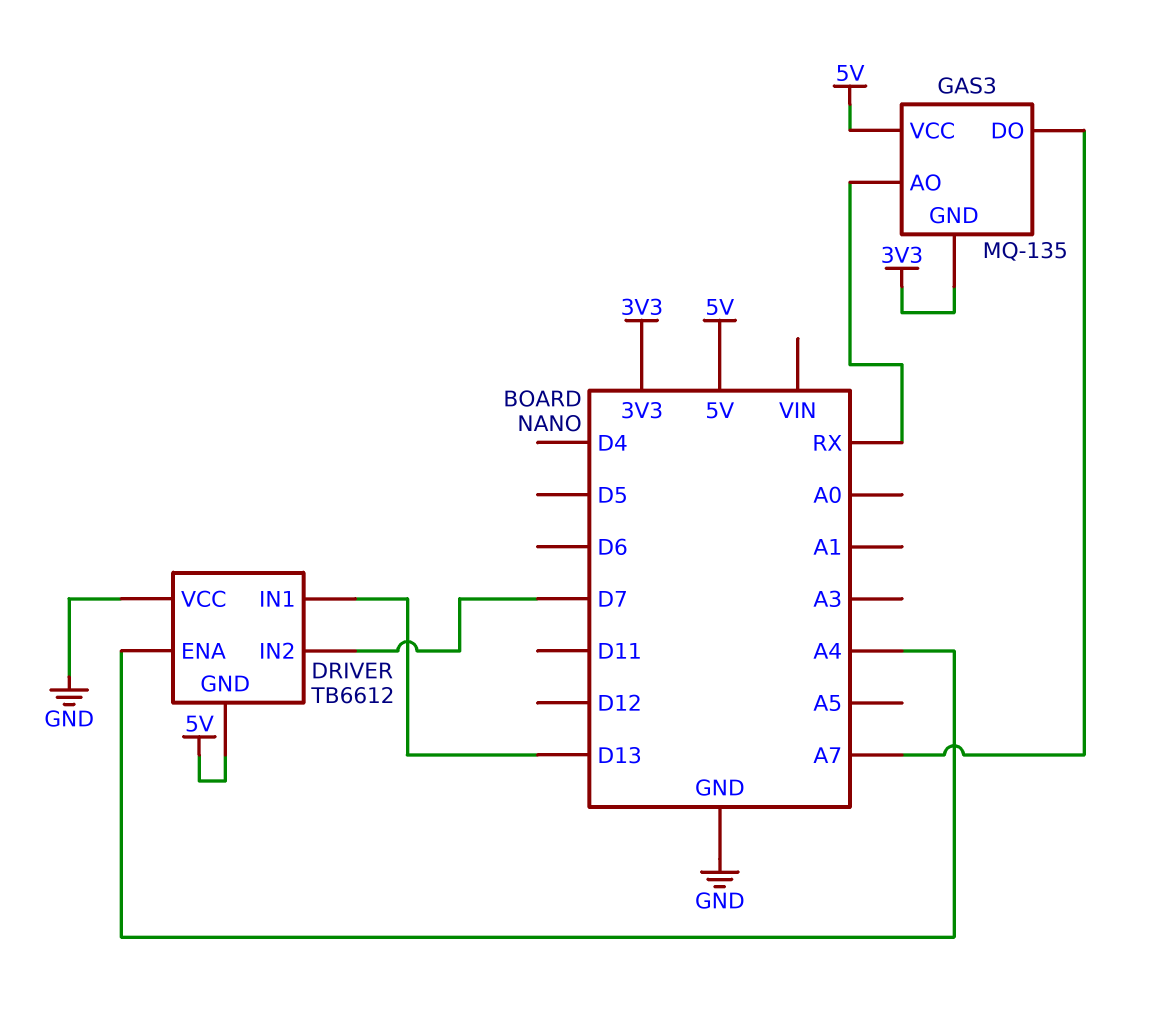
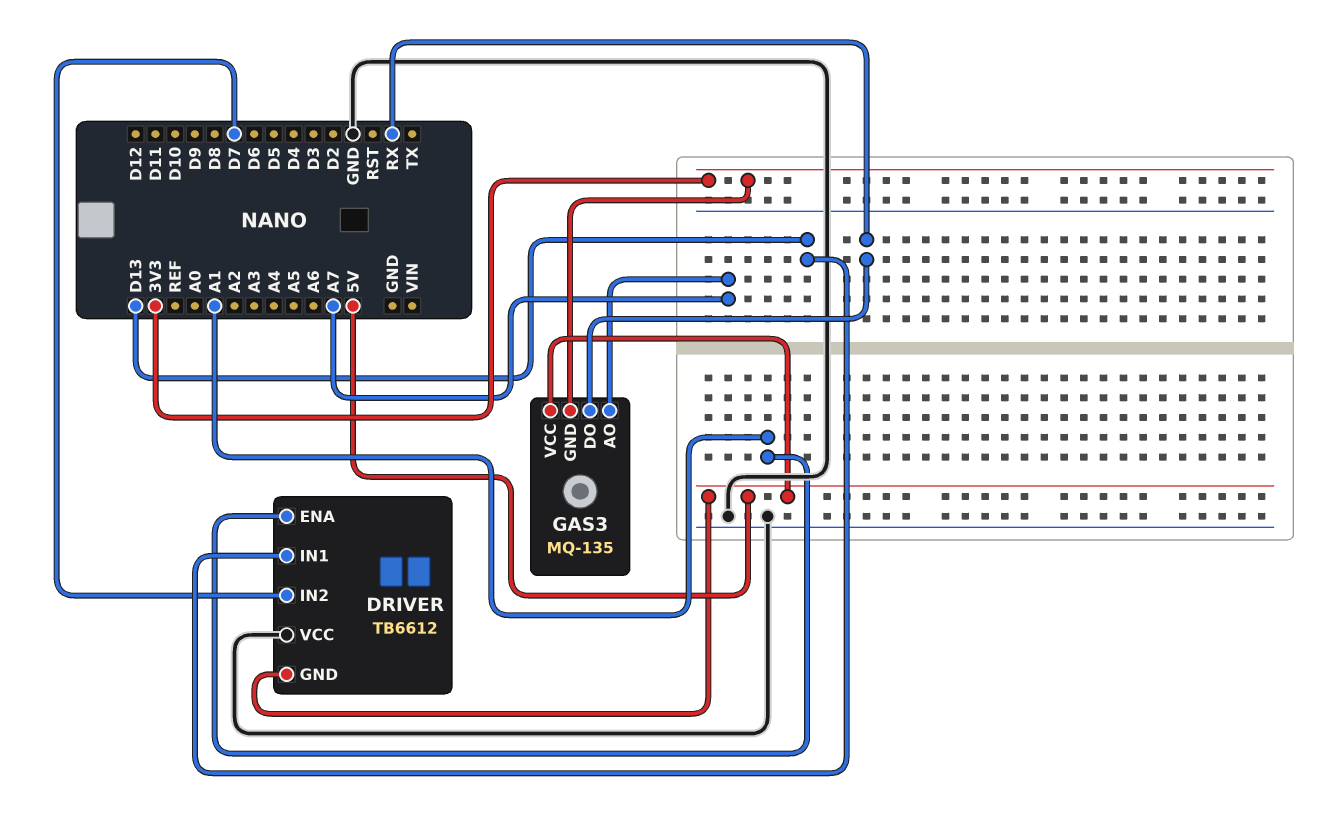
DRIVER pin ENA: A4 -> A1
GAS3 pin AO: RX -> A7
GAS3 pin DO: A7 -> RX

